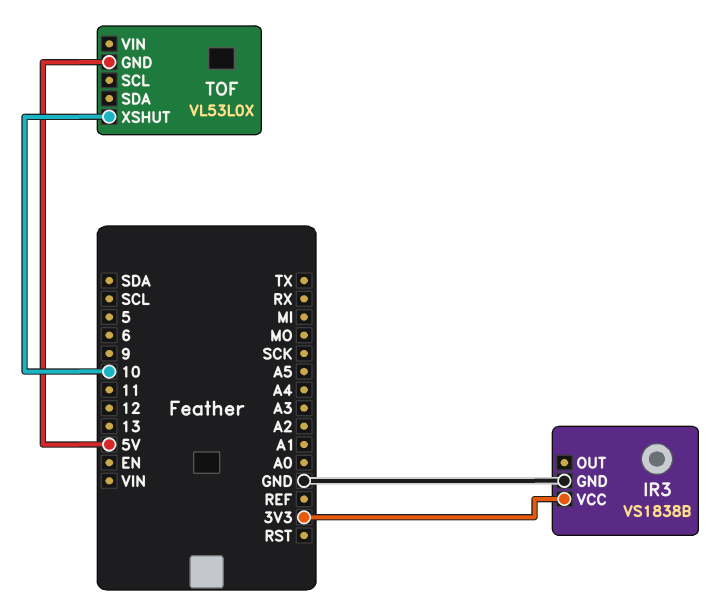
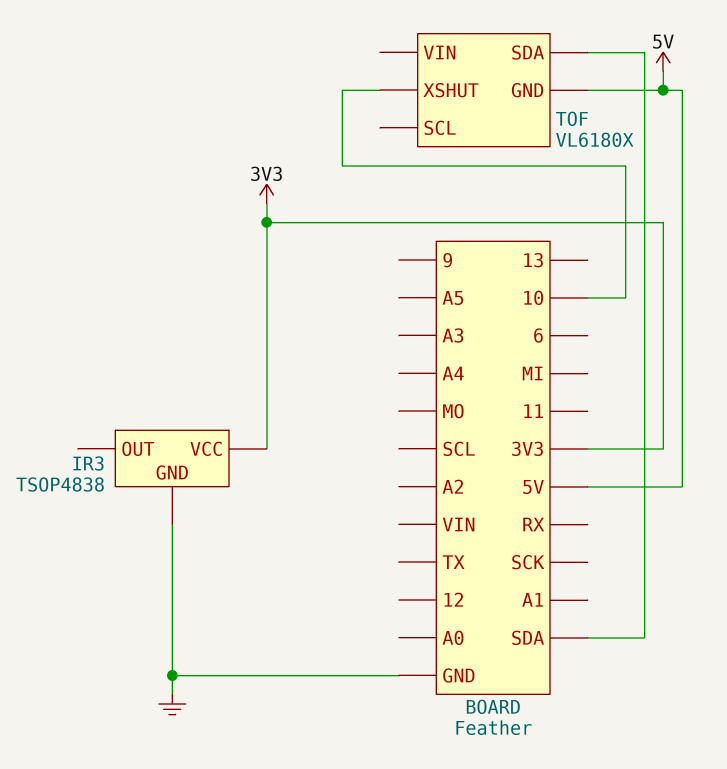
IR3: VS1838B -> TSOP4838
TOF: VL53L0X -> VL6180X
TOF pin SDA: none -> SDA

